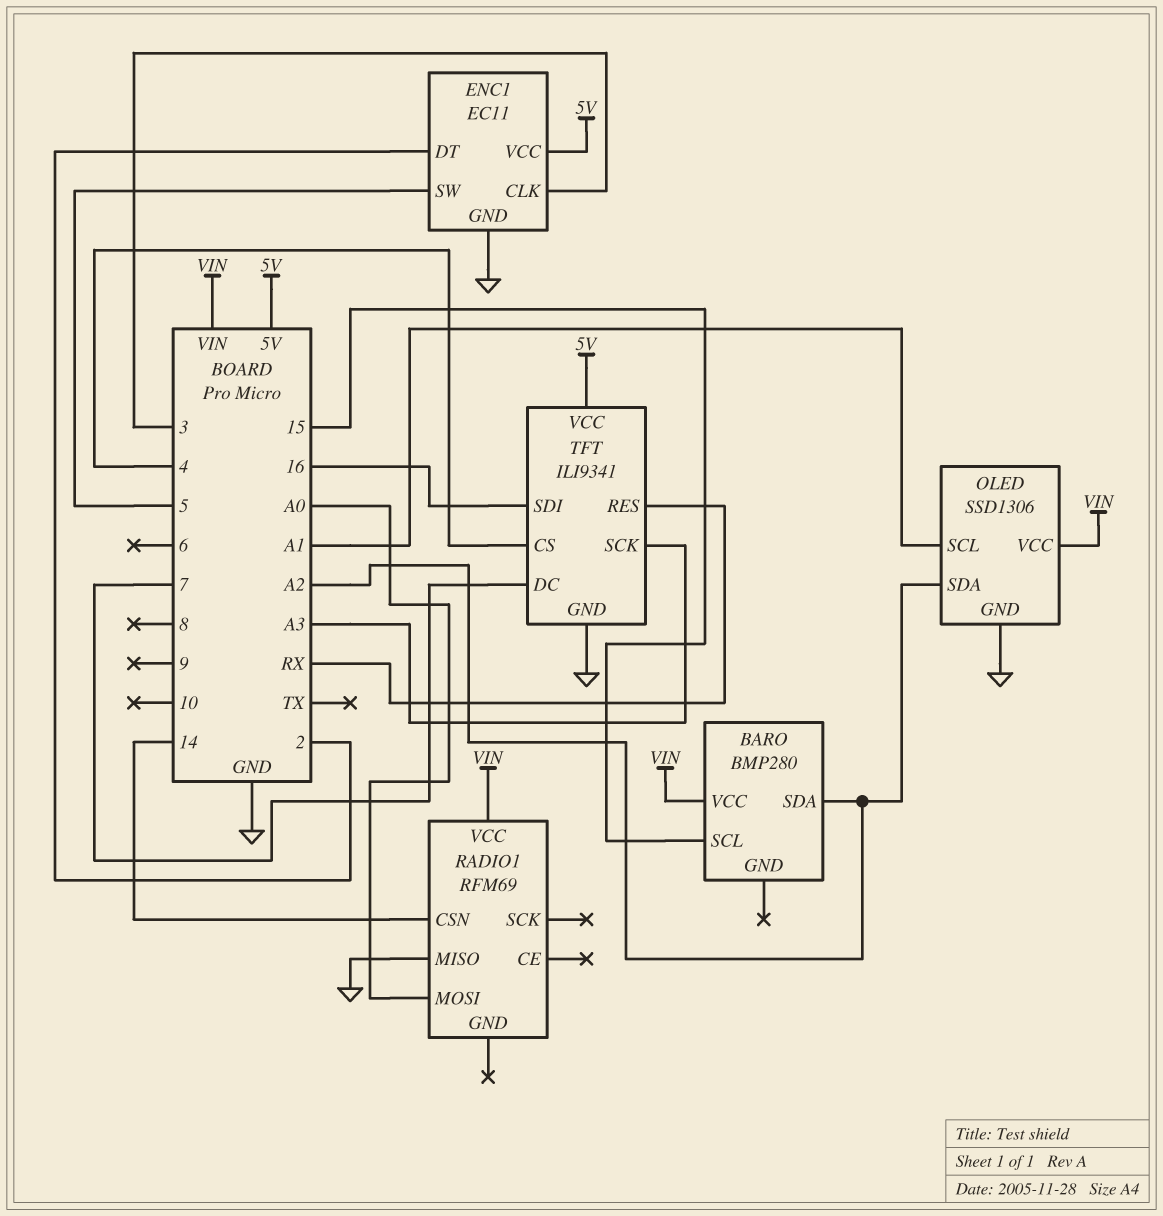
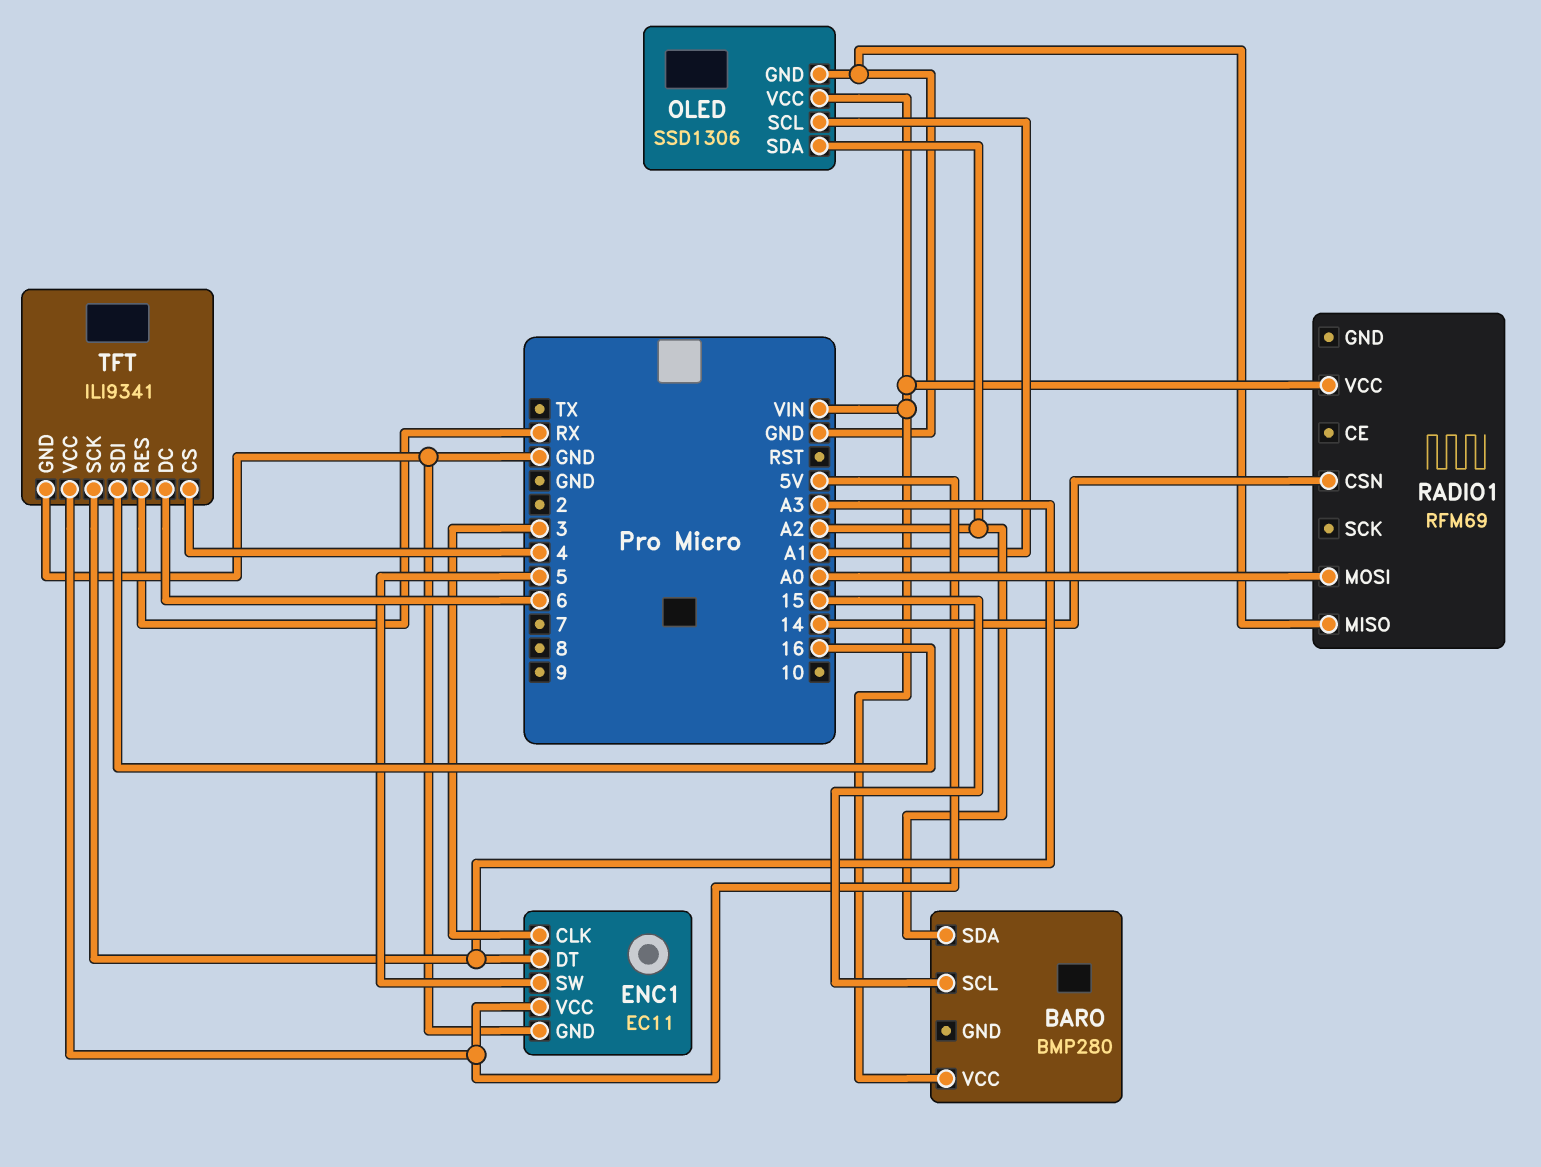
ENC1 pin DT: 2 -> A3
TFT pin DC: 7 -> 6

